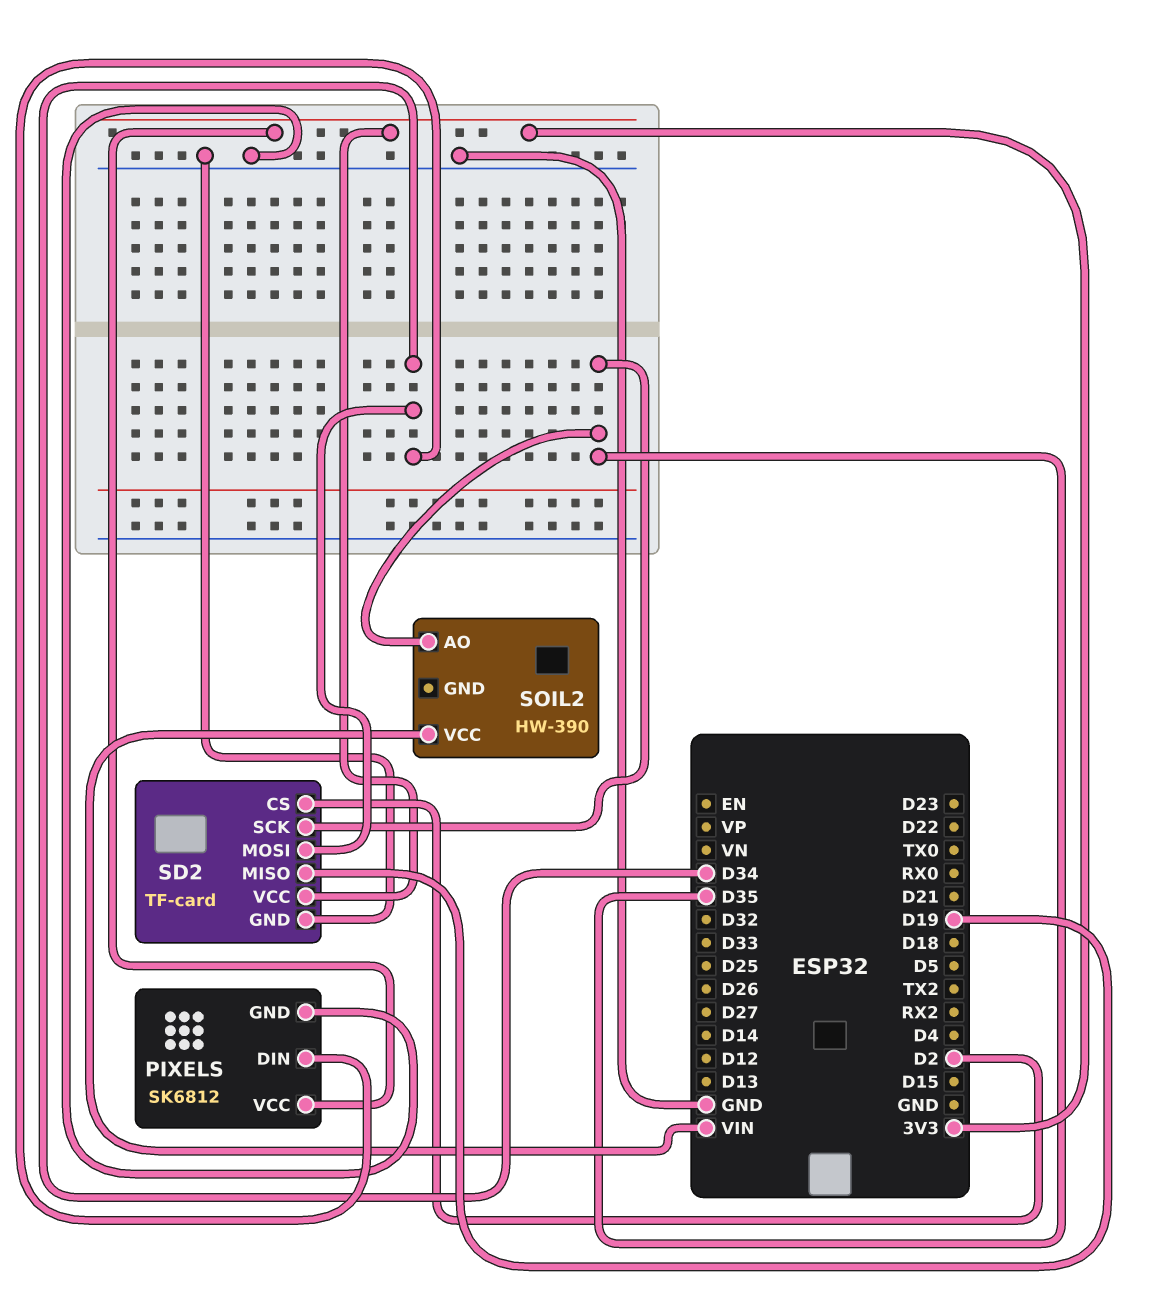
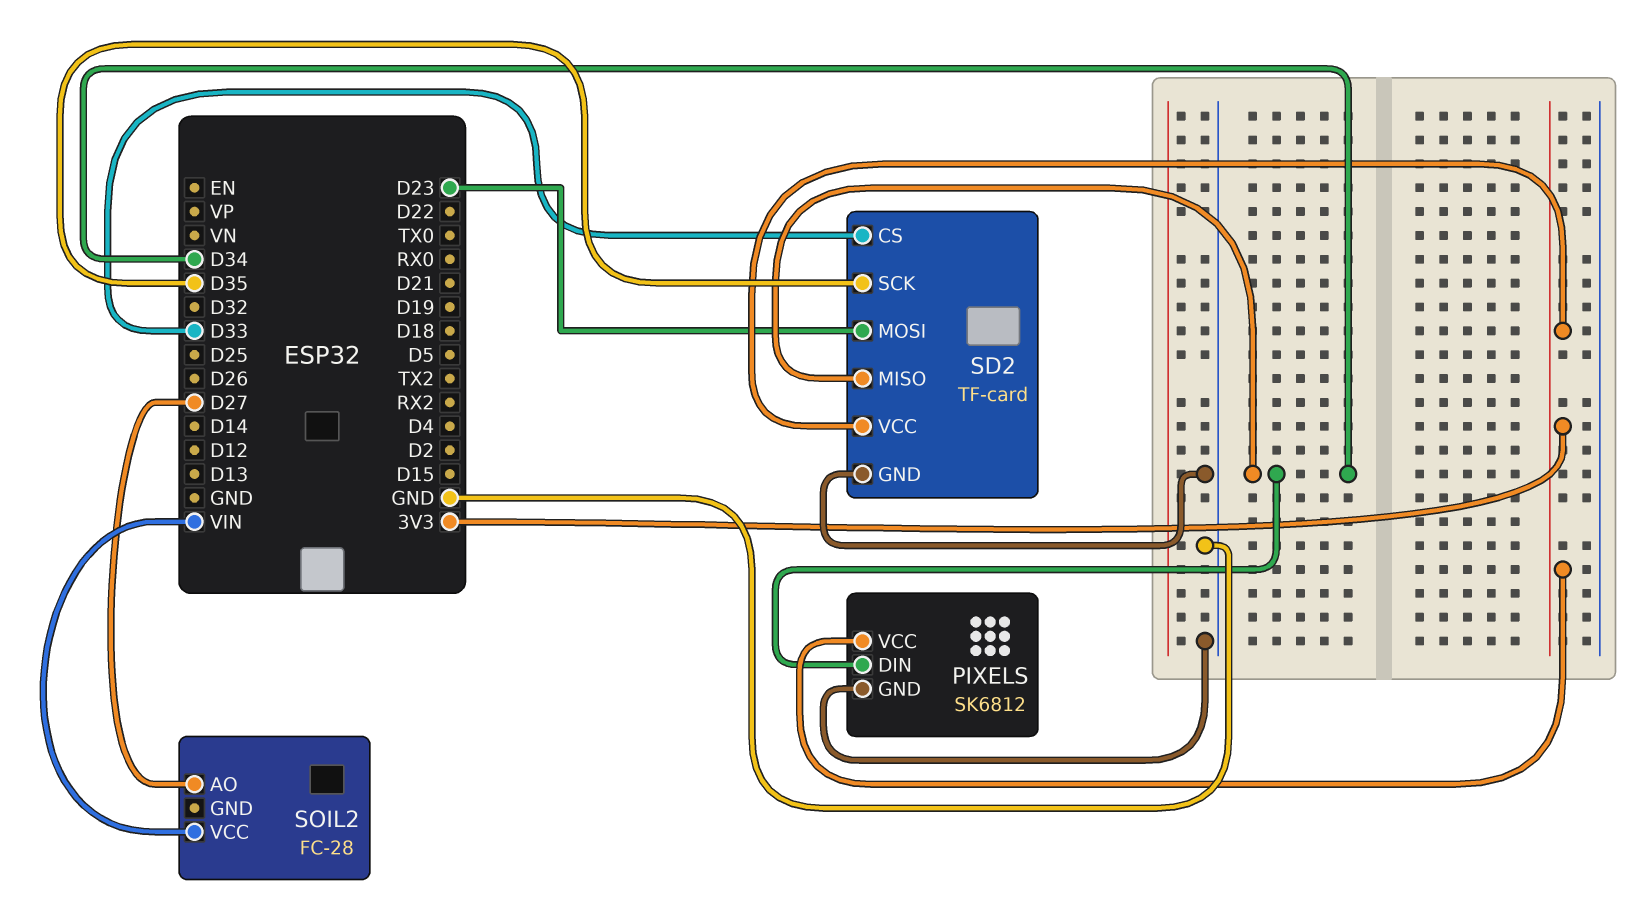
SD2 pin CS: D2 -> D33
SD2 pin MISO: D19 -> D34
SD2 pin MOSI: D34 -> D23
SOIL2: HW-390 -> FC-28
SOIL2 pin AO: D35 -> D27

